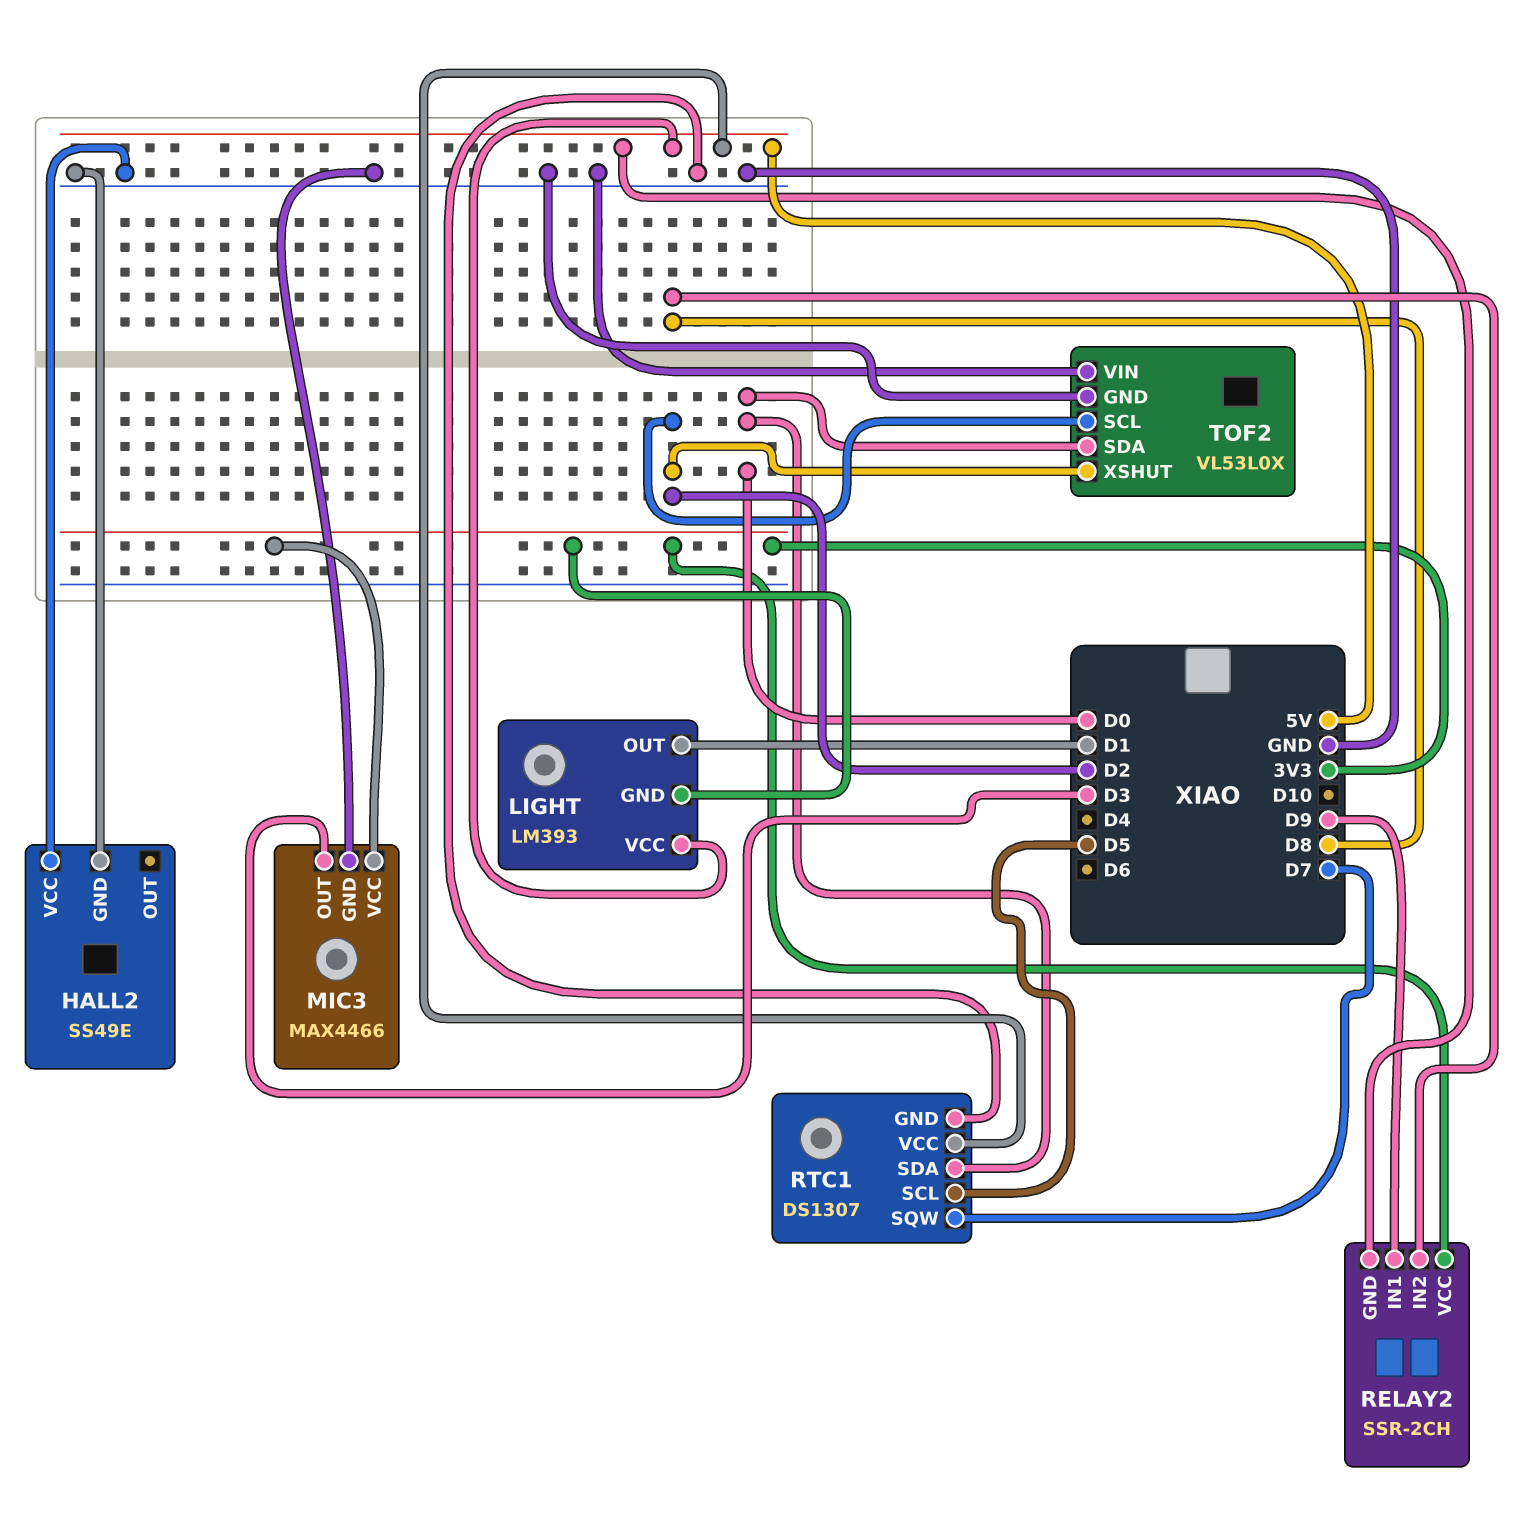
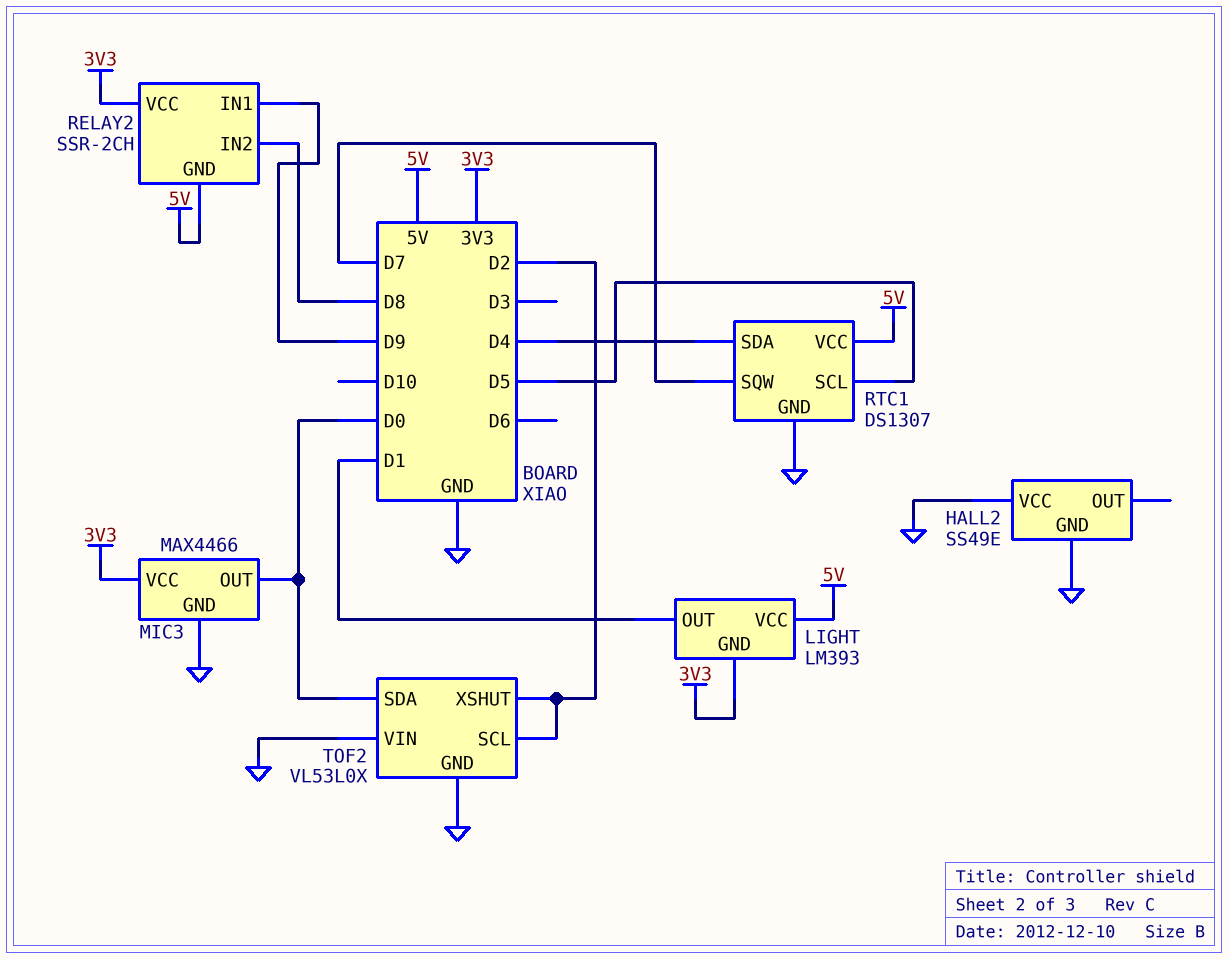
MIC3 pin OUT: D3 -> D0
RTC1 pin SDA: D0 -> D4

